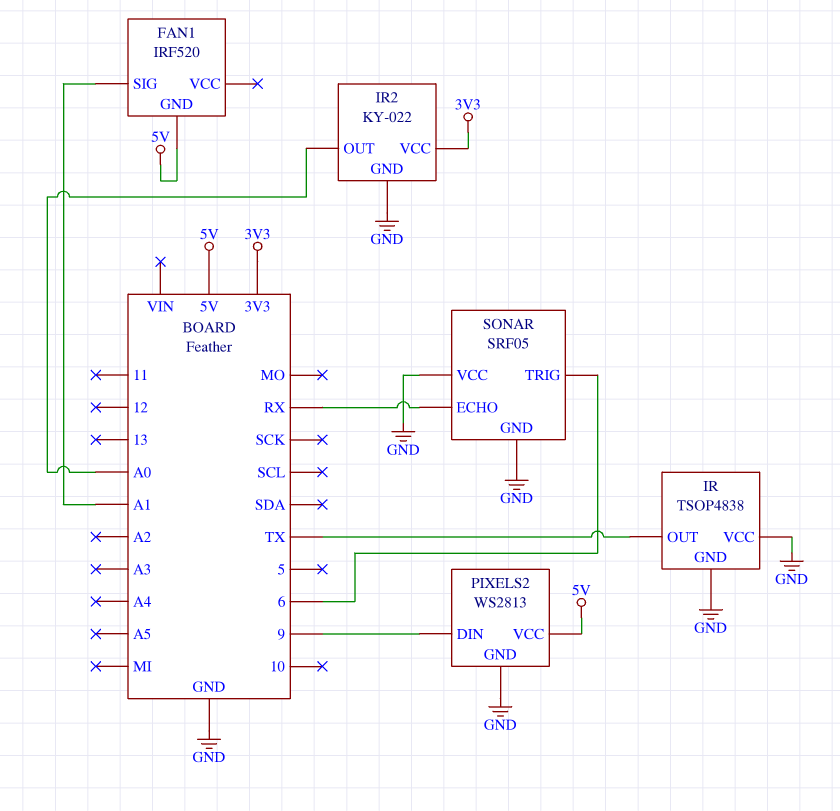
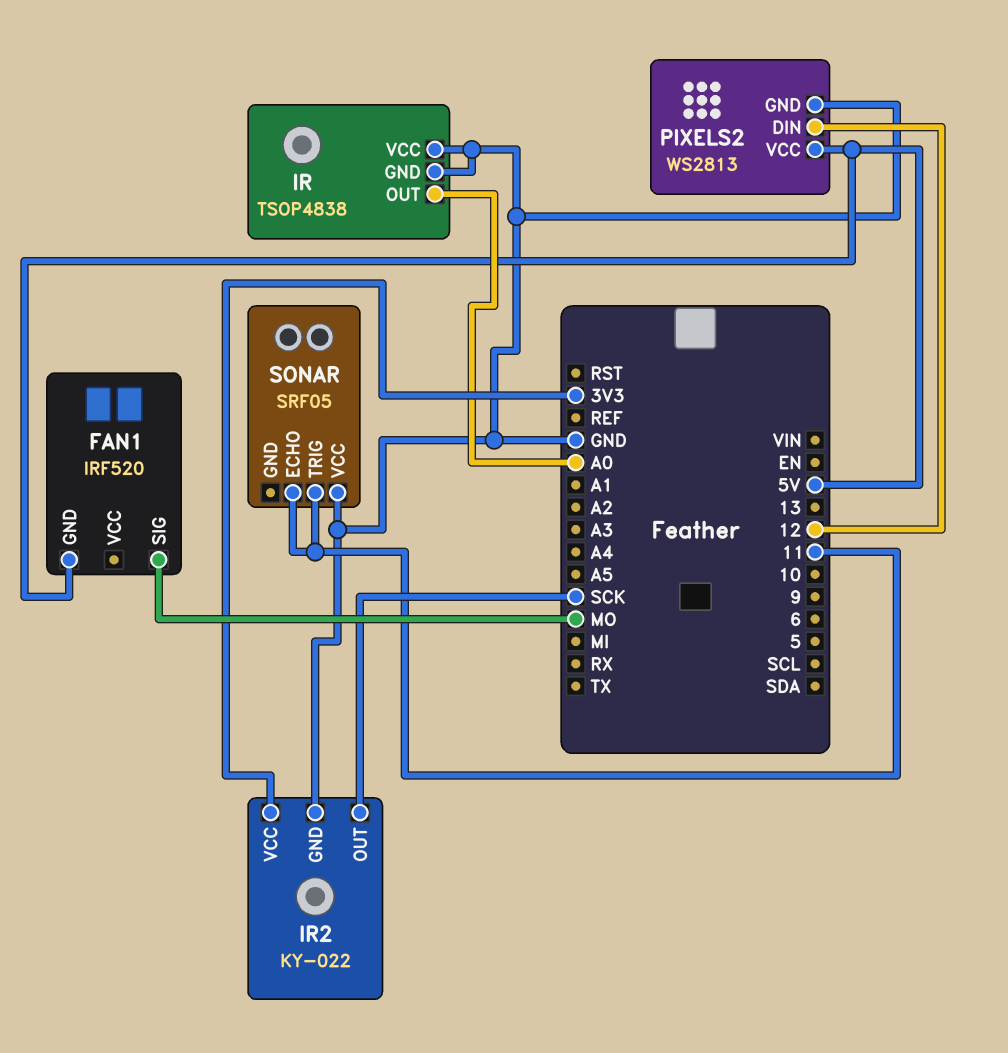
FAN1 pin SIG: A1 -> MO
IR pin OUT: TX -> A0
IR2 pin OUT: A0 -> SCK
PIXELS2 pin DIN: 9 -> 12
SONAR pin ECHO: RX -> 11
SONAR pin GND: GND -> none
SONAR pin TRIG: 6 -> 11

